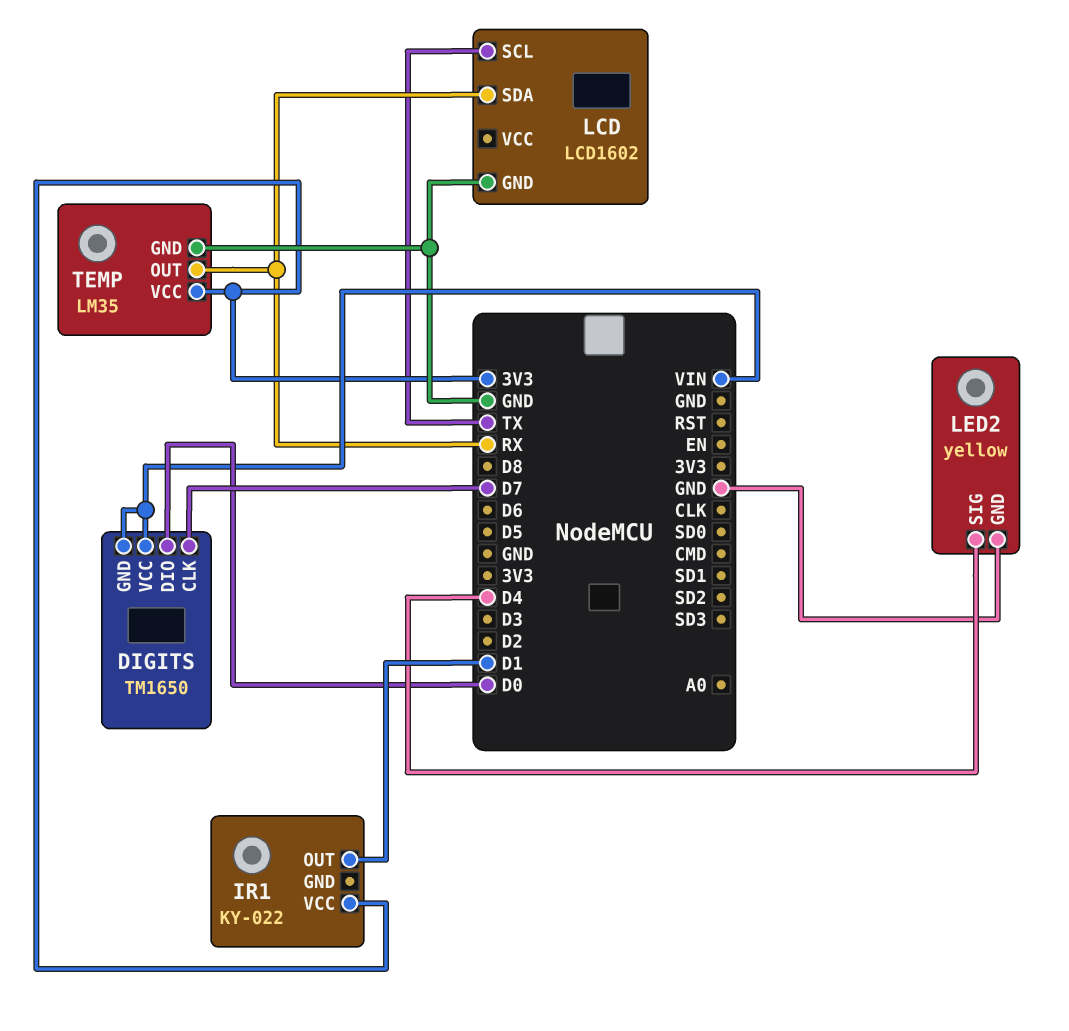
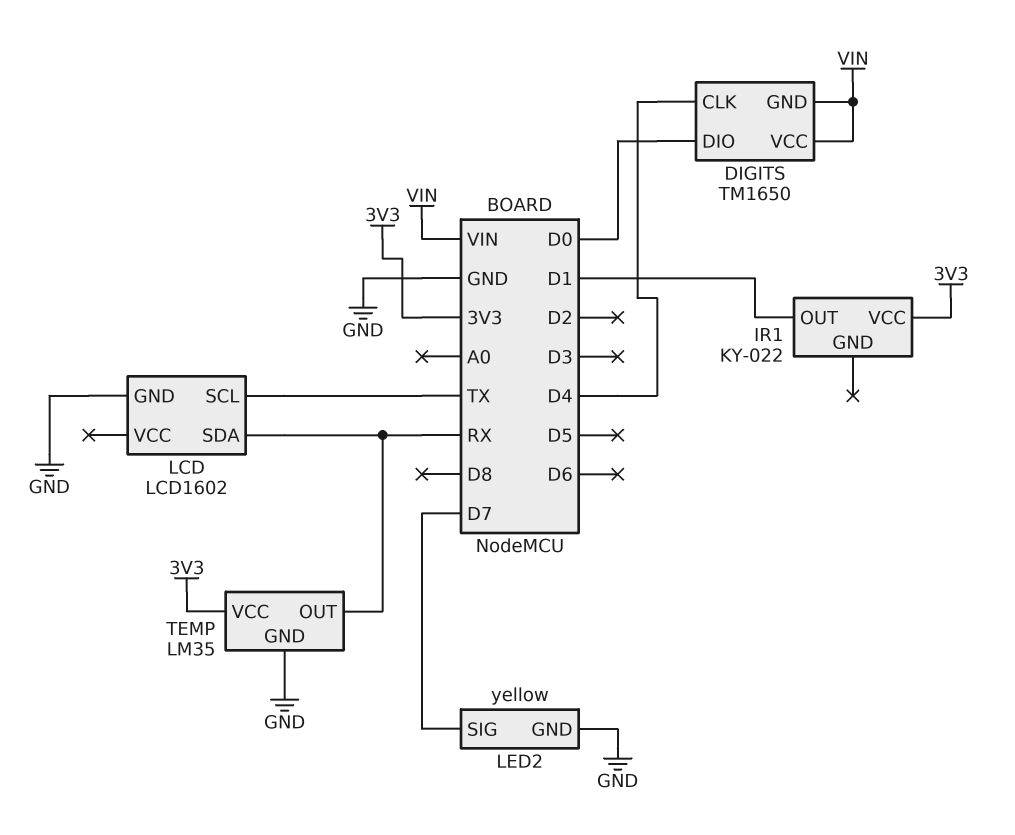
DIGITS pin CLK: D7 -> D4
LED2 pin SIG: D4 -> D7

